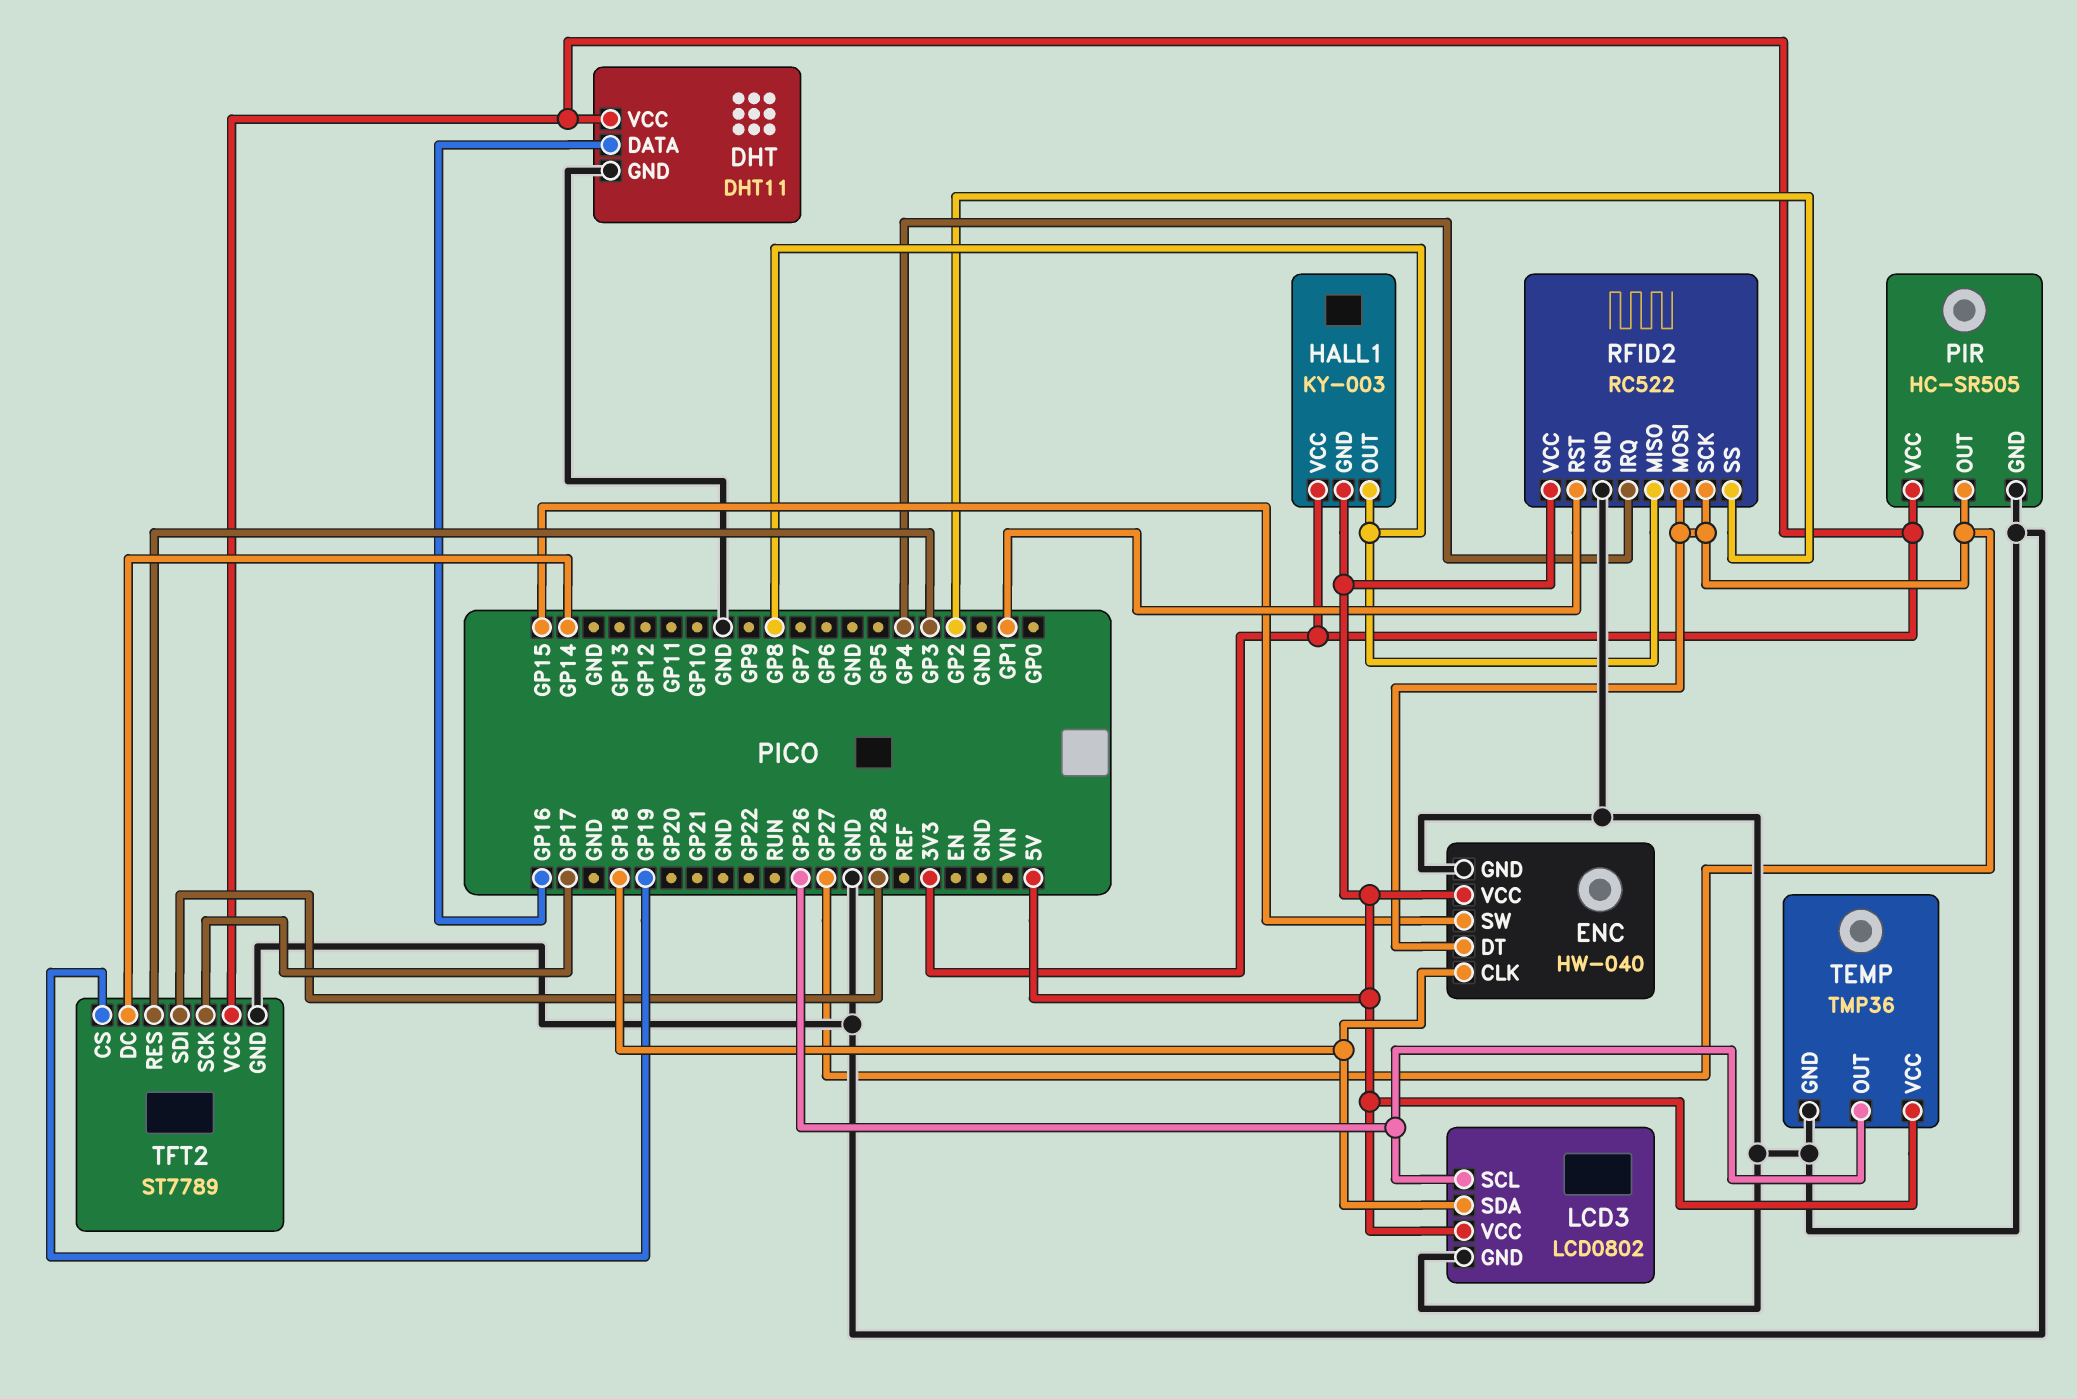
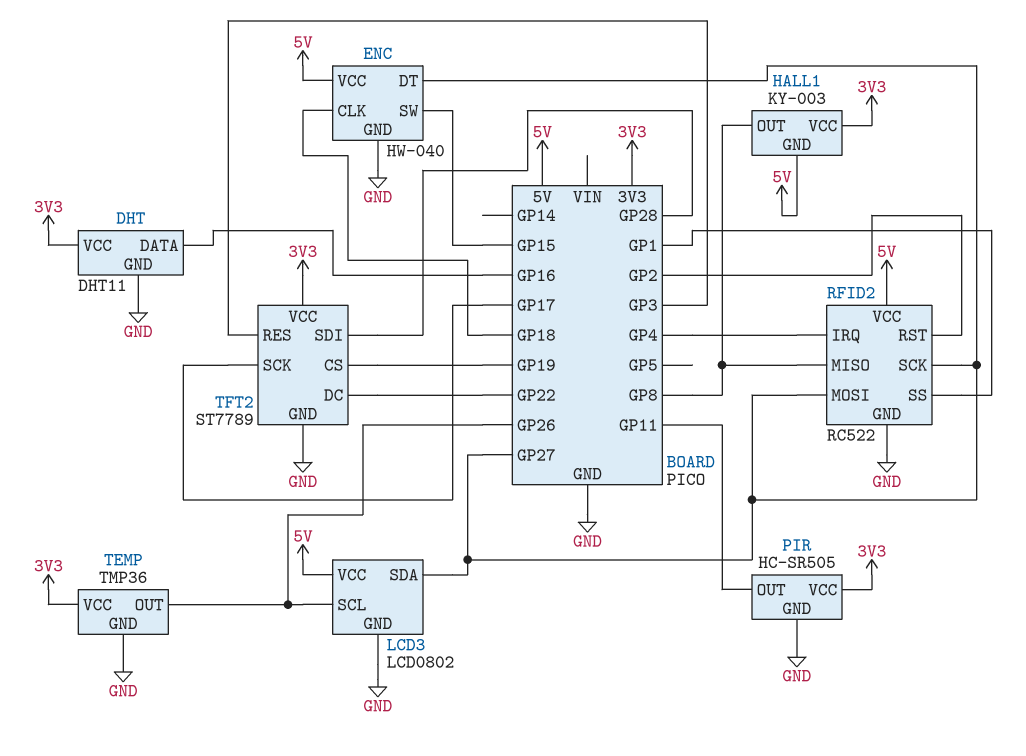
LCD3 pin SDA: GP18 -> GP27
PIR pin OUT: GP27 -> GP11
RFID2 pin RST: GP1 -> GP2
RFID2 pin SS: GP2 -> GP1
TEMP pin VCC: 5V -> 3V3
TFT2 pin DC: GP14 -> GP22

